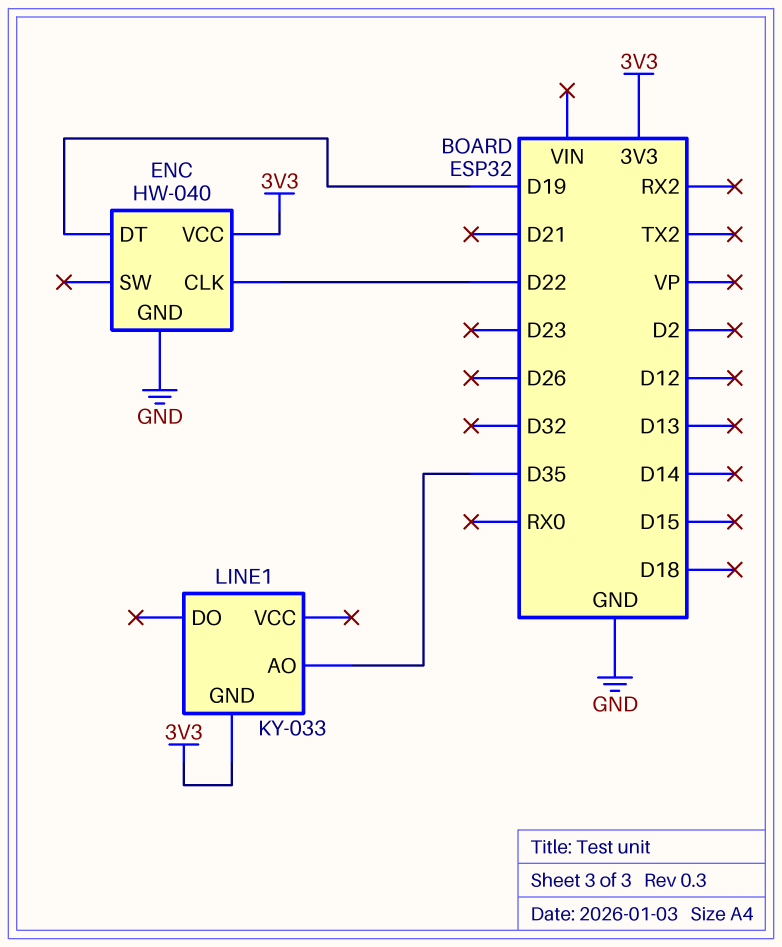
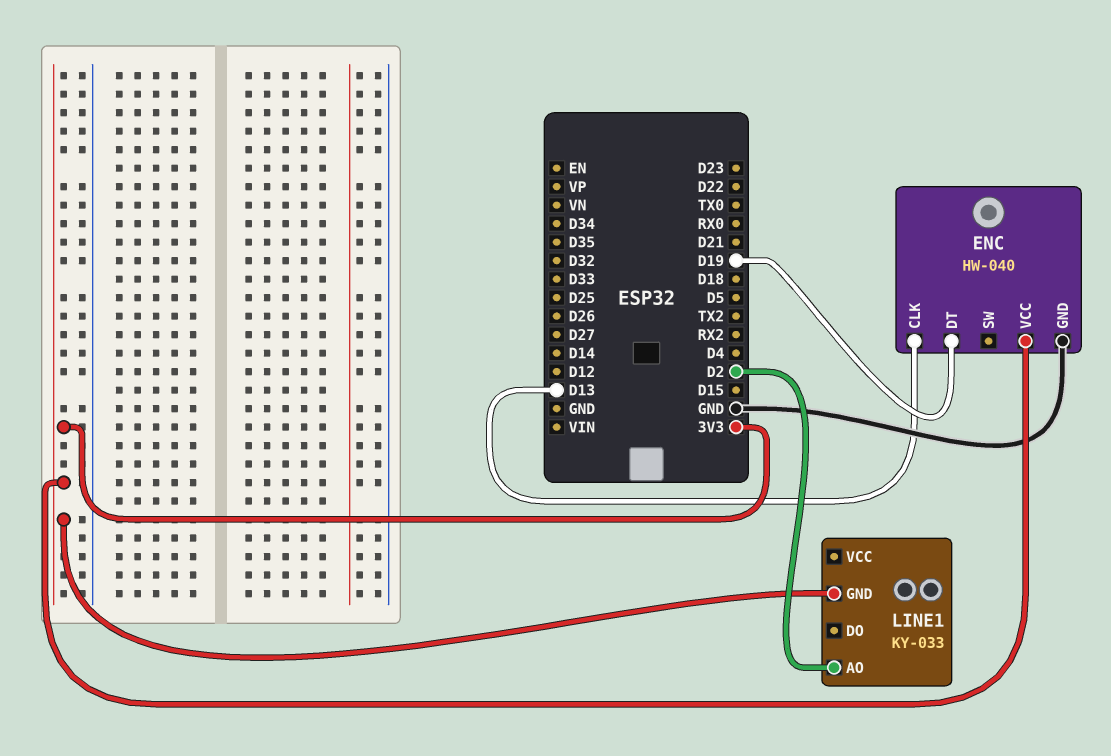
ENC pin CLK: D22 -> D13
LINE1 pin AO: D35 -> D2

